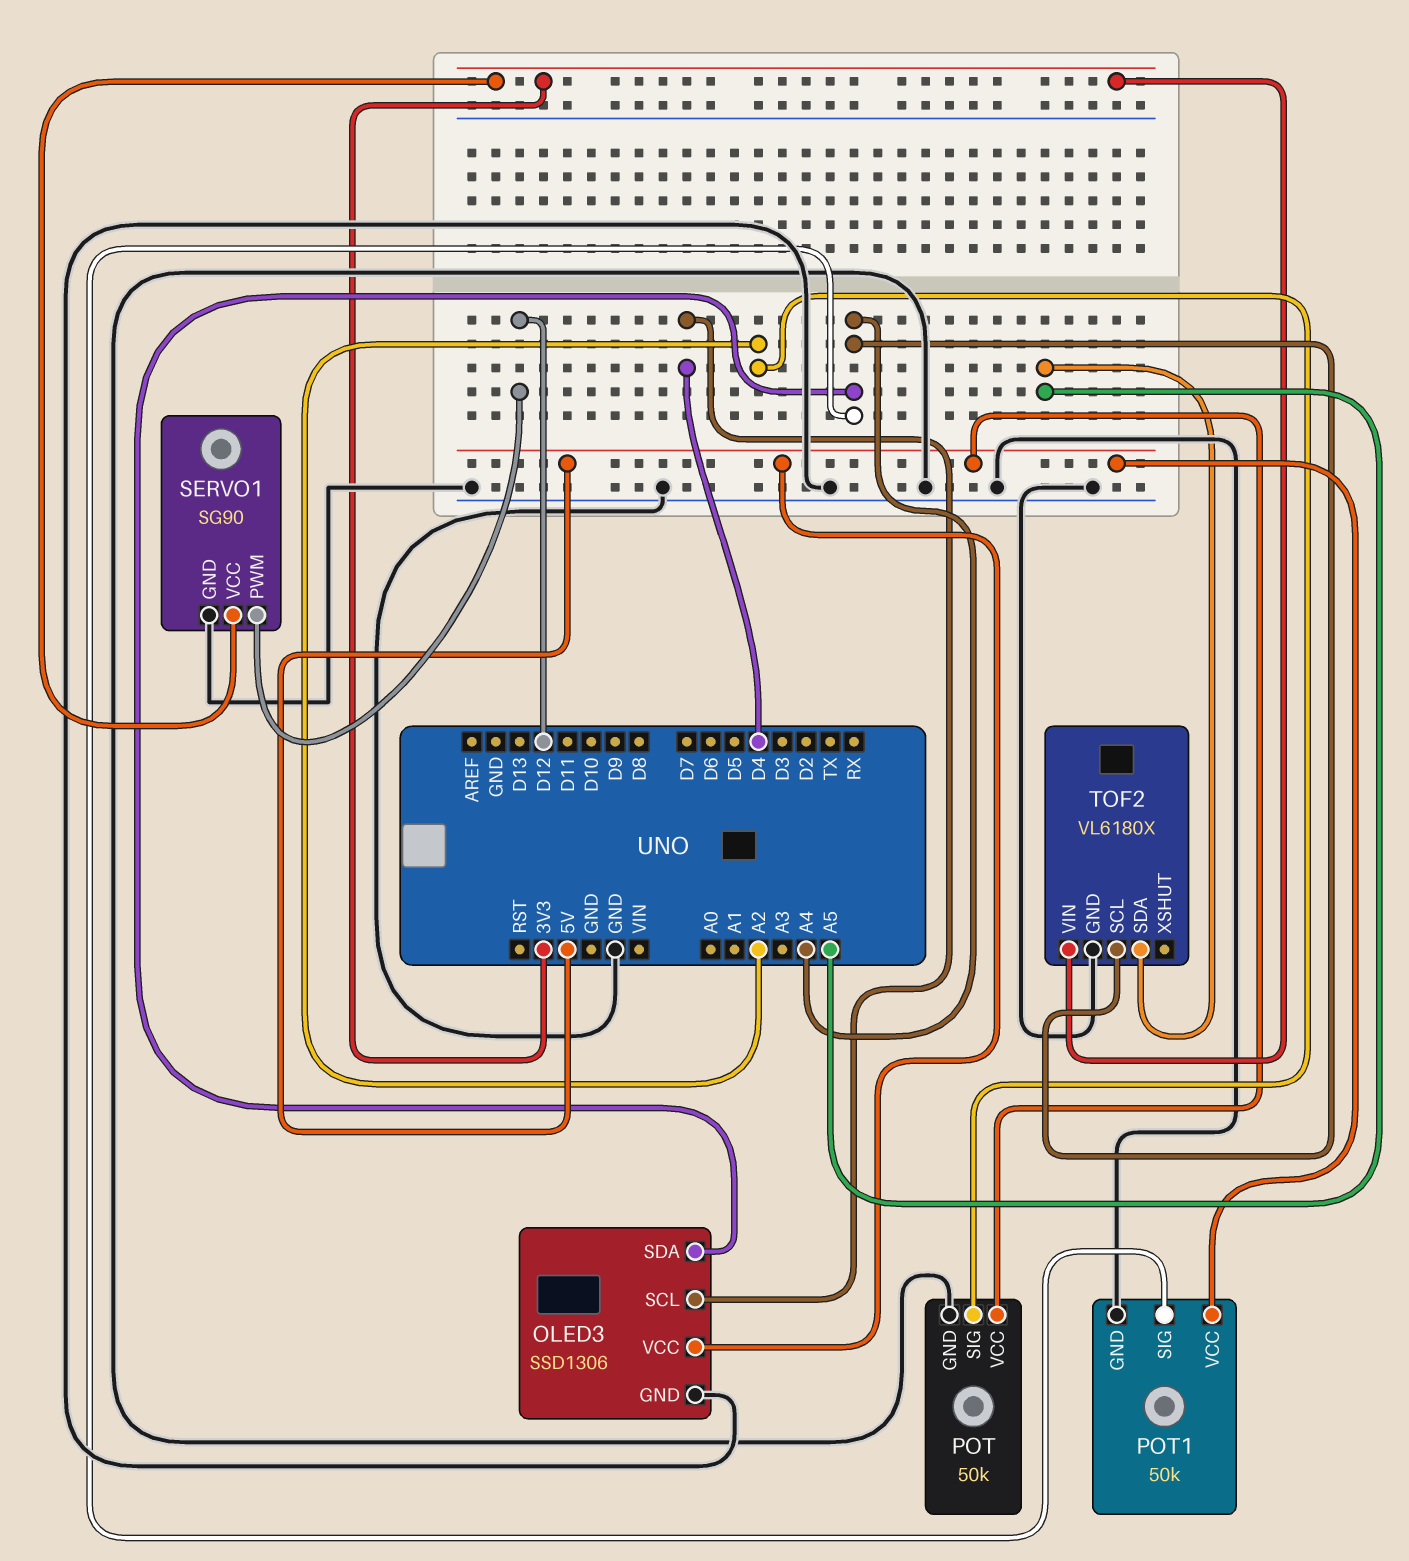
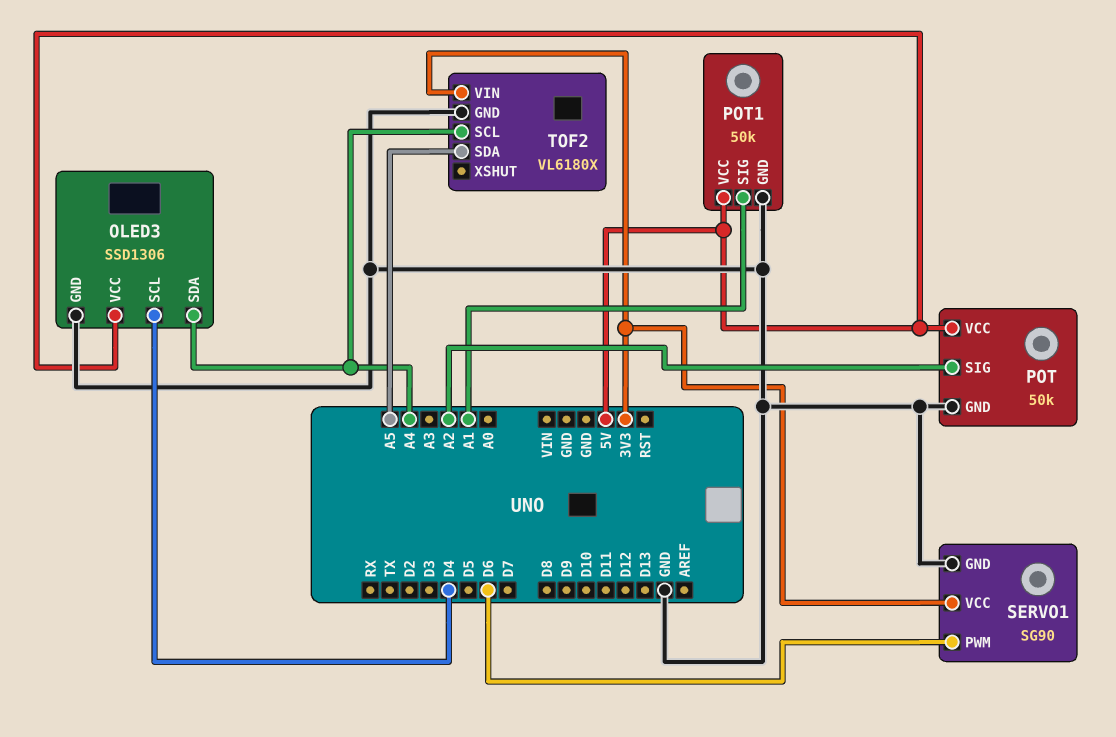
POT1 pin SIG: A4 -> A1
SERVO1 pin PWM: D12 -> D6

